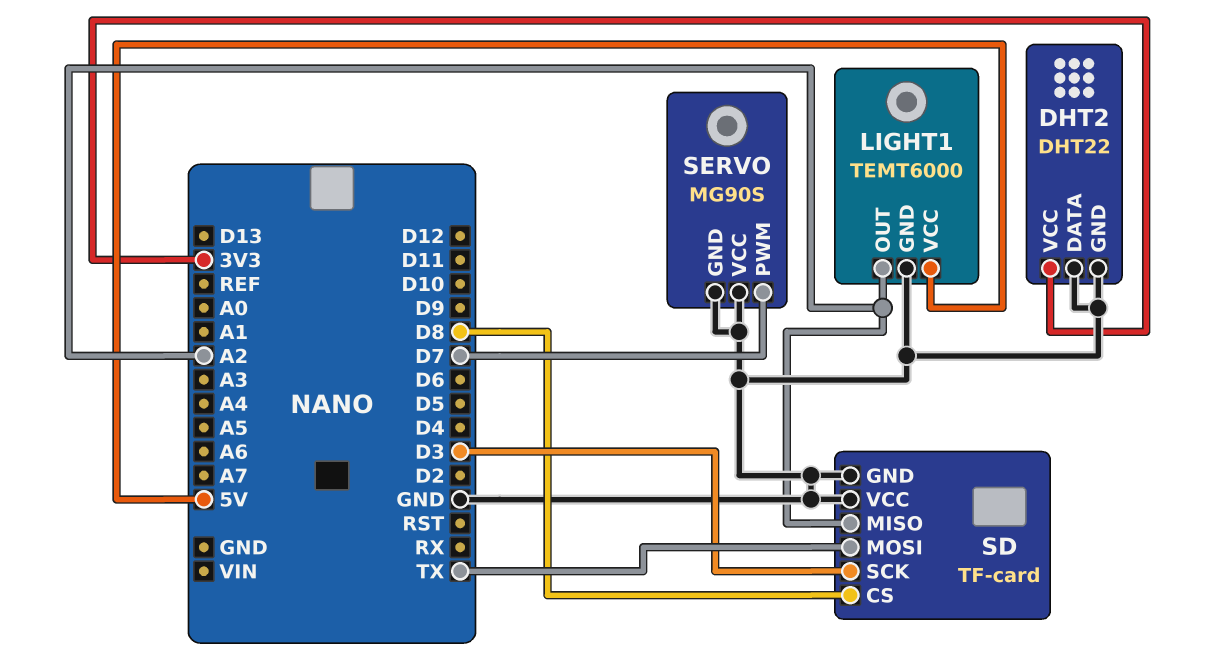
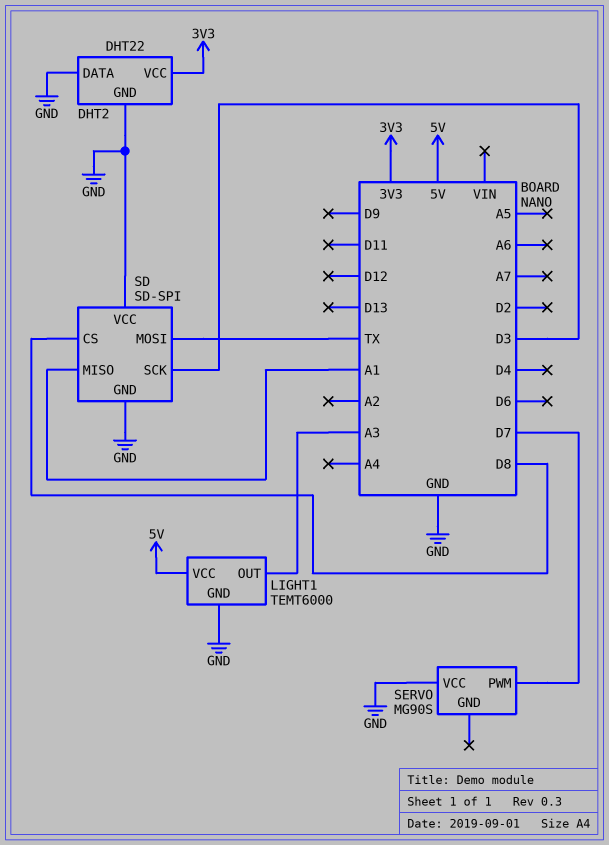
LIGHT1 pin OUT: A2 -> A3
SD: TF-card -> SD-SPI
SD pin MISO: A2 -> A1
SERVO pin GND: GND -> none

